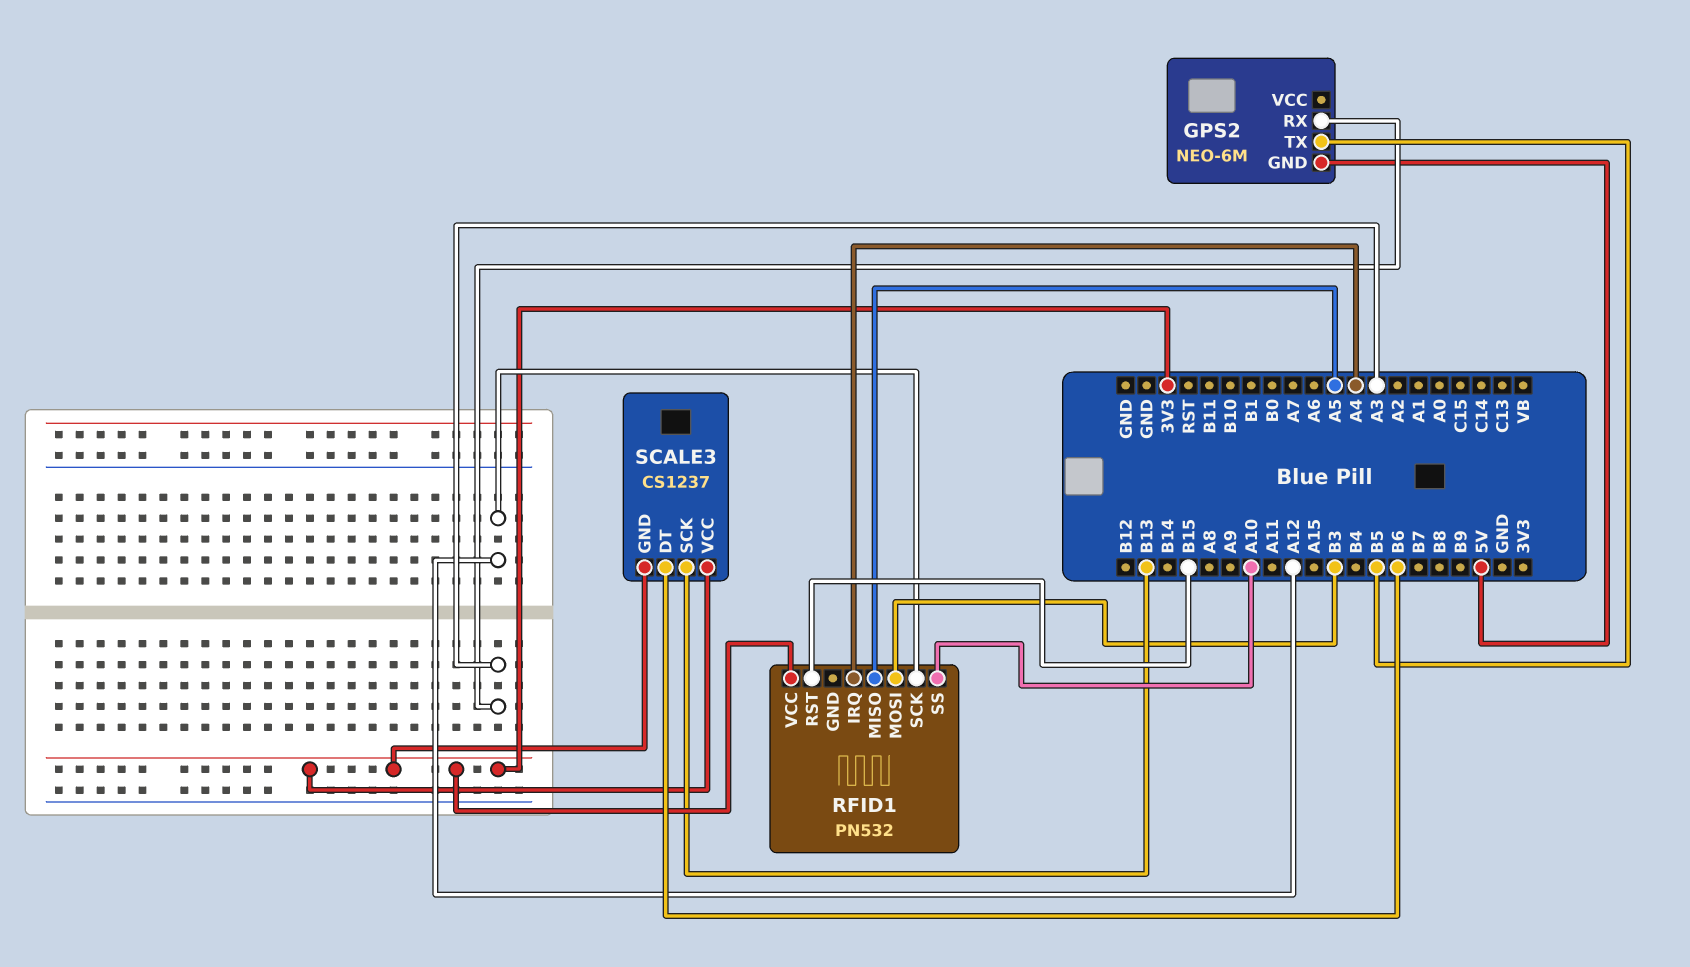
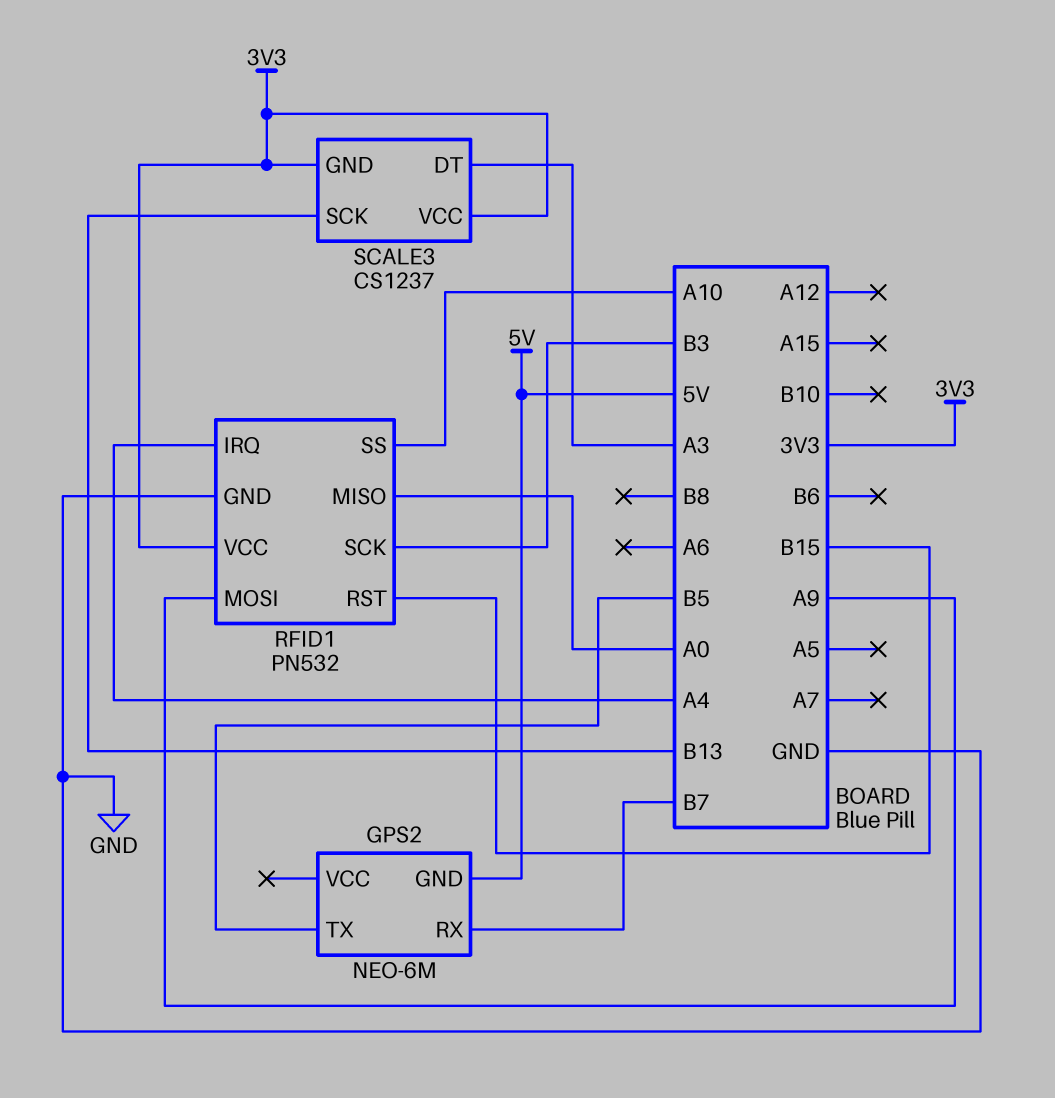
GPS2 pin RX: A3 -> B7
RFID1 pin GND: none -> GND
RFID1 pin MISO: A5 -> A0
RFID1 pin MOSI: B3 -> A9
RFID1 pin SCK: A12 -> B3
SCALE3 pin DT: B6 -> A3

